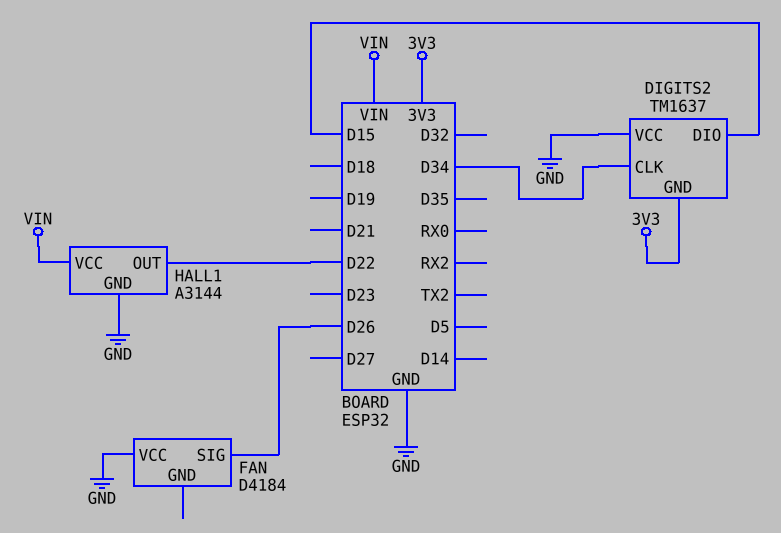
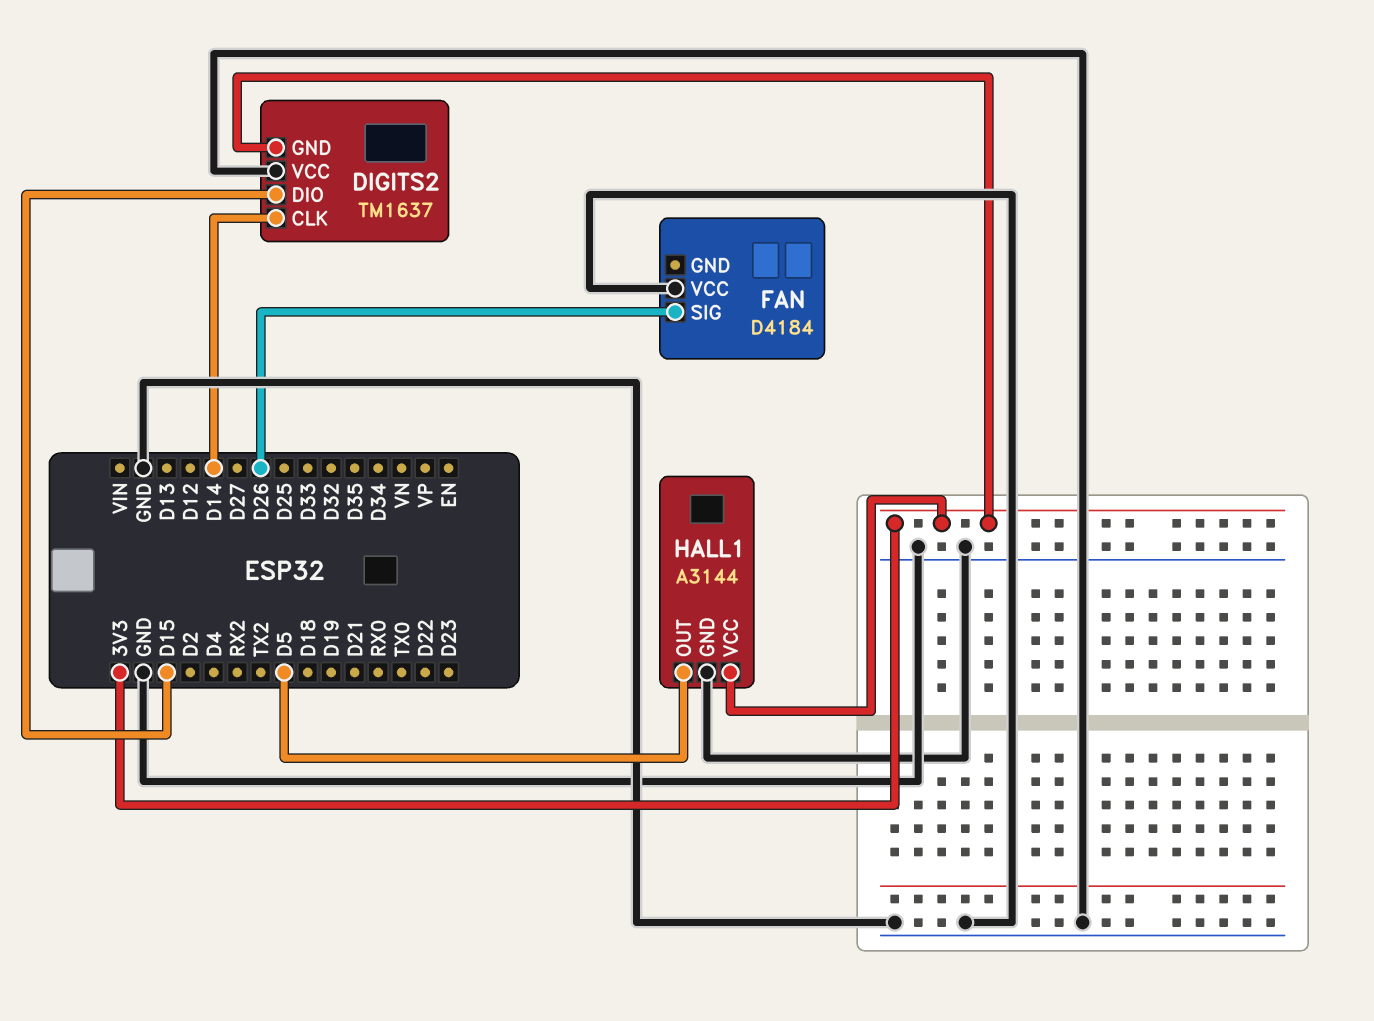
DIGITS2 pin CLK: D34 -> D14
HALL1 pin OUT: D22 -> D5
HALL1 pin VCC: VIN -> 3V3

